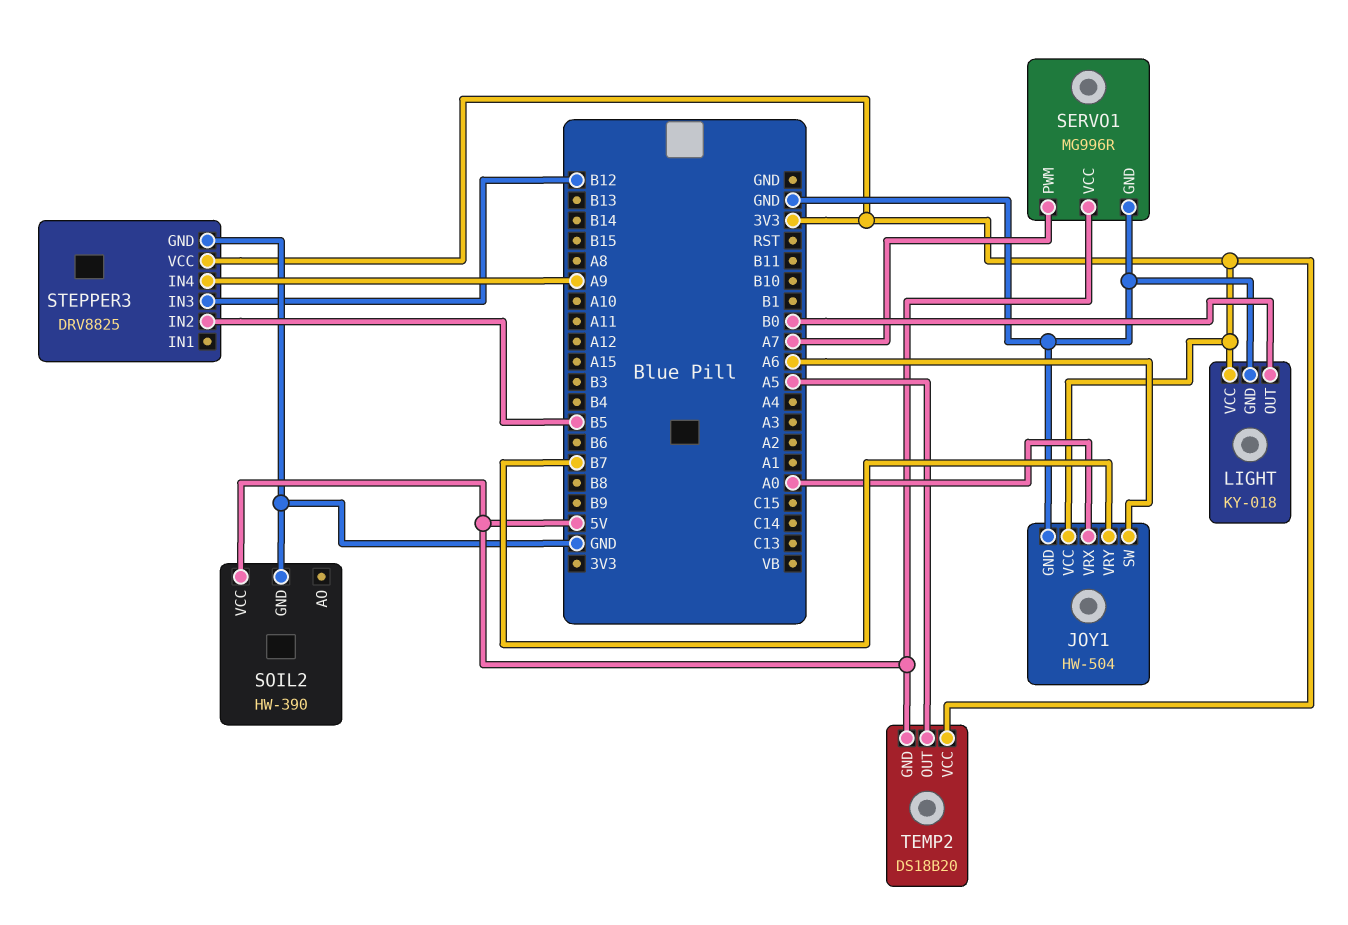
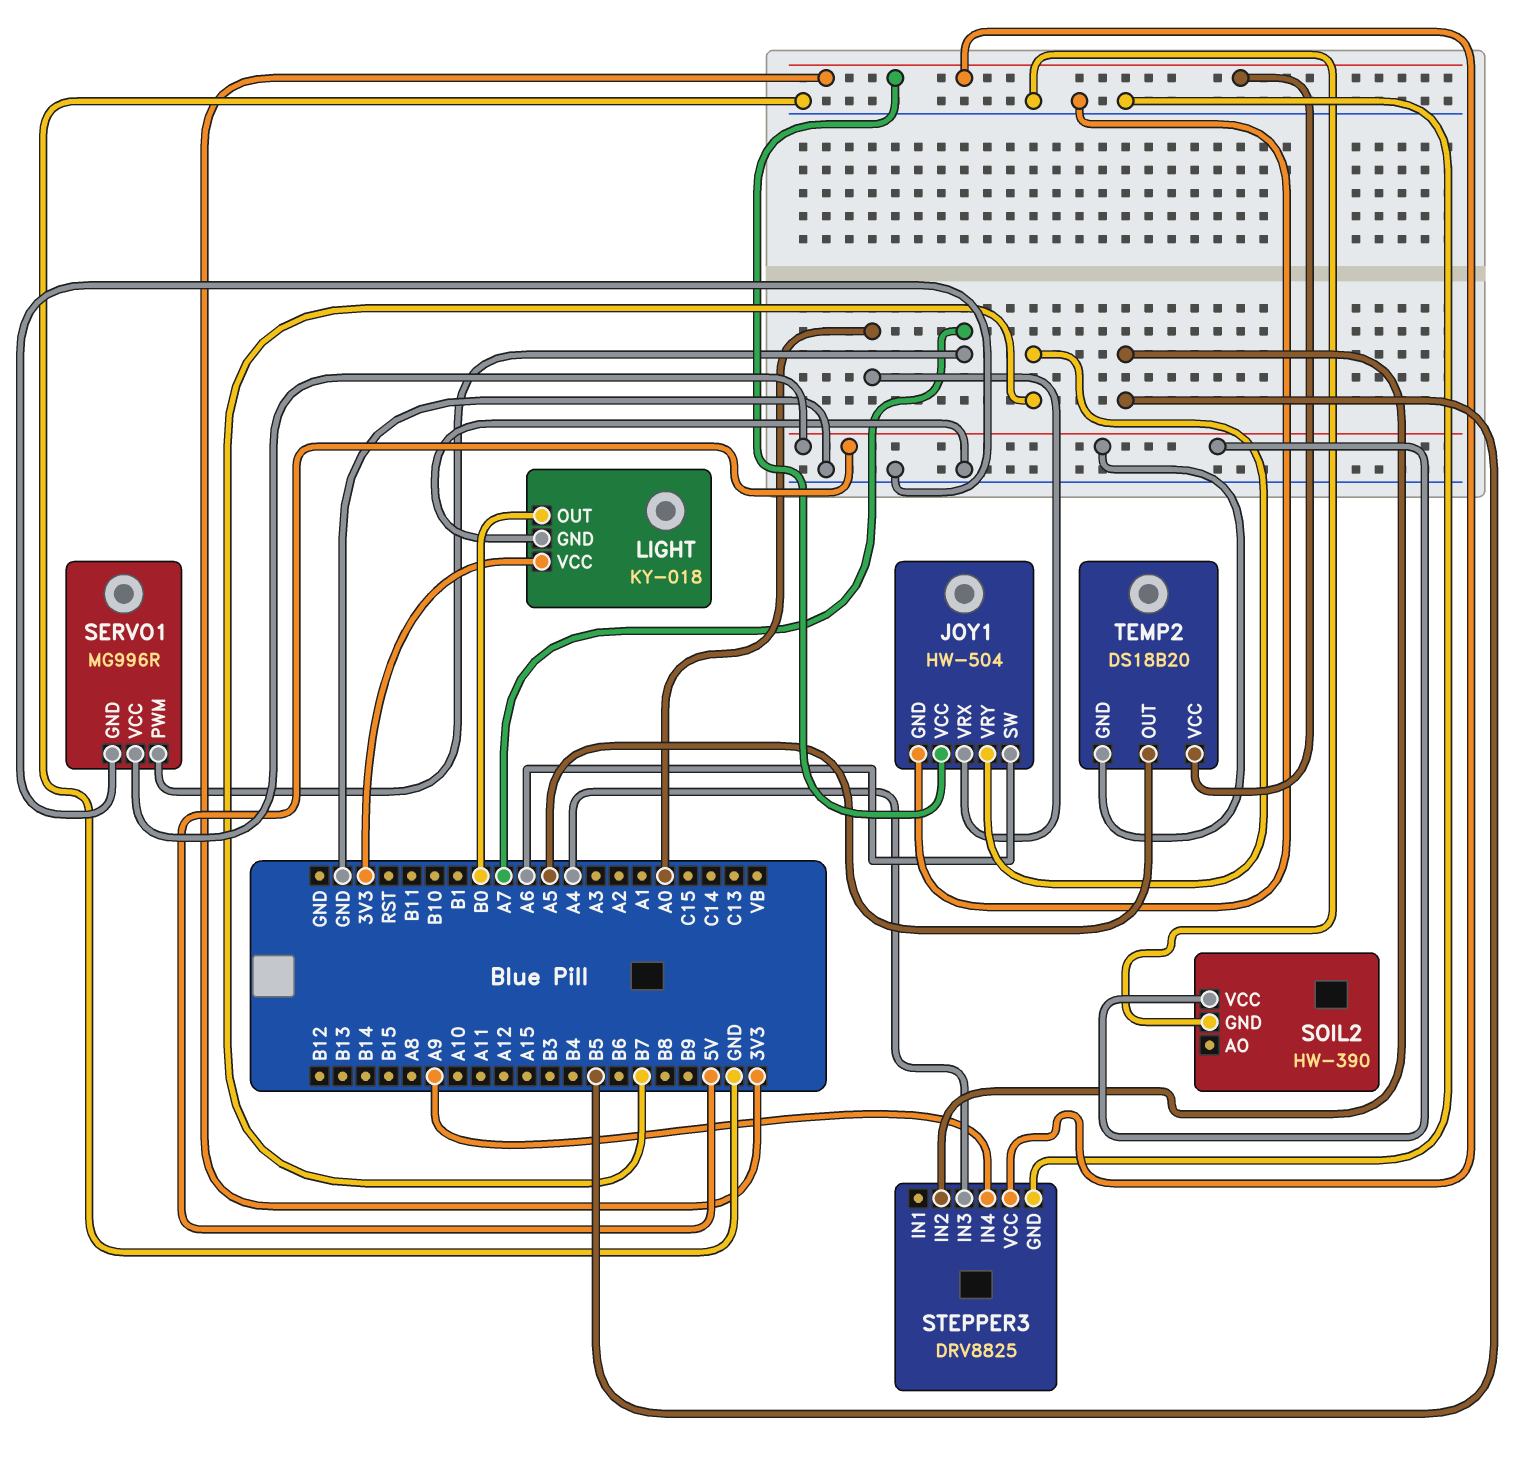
STEPPER3 pin IN3: B12 -> A4

